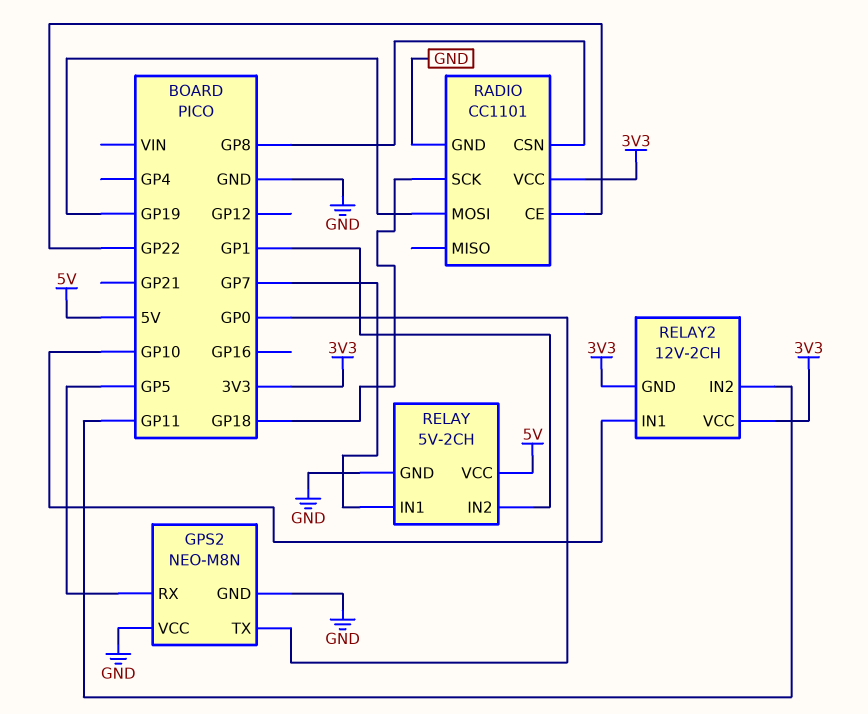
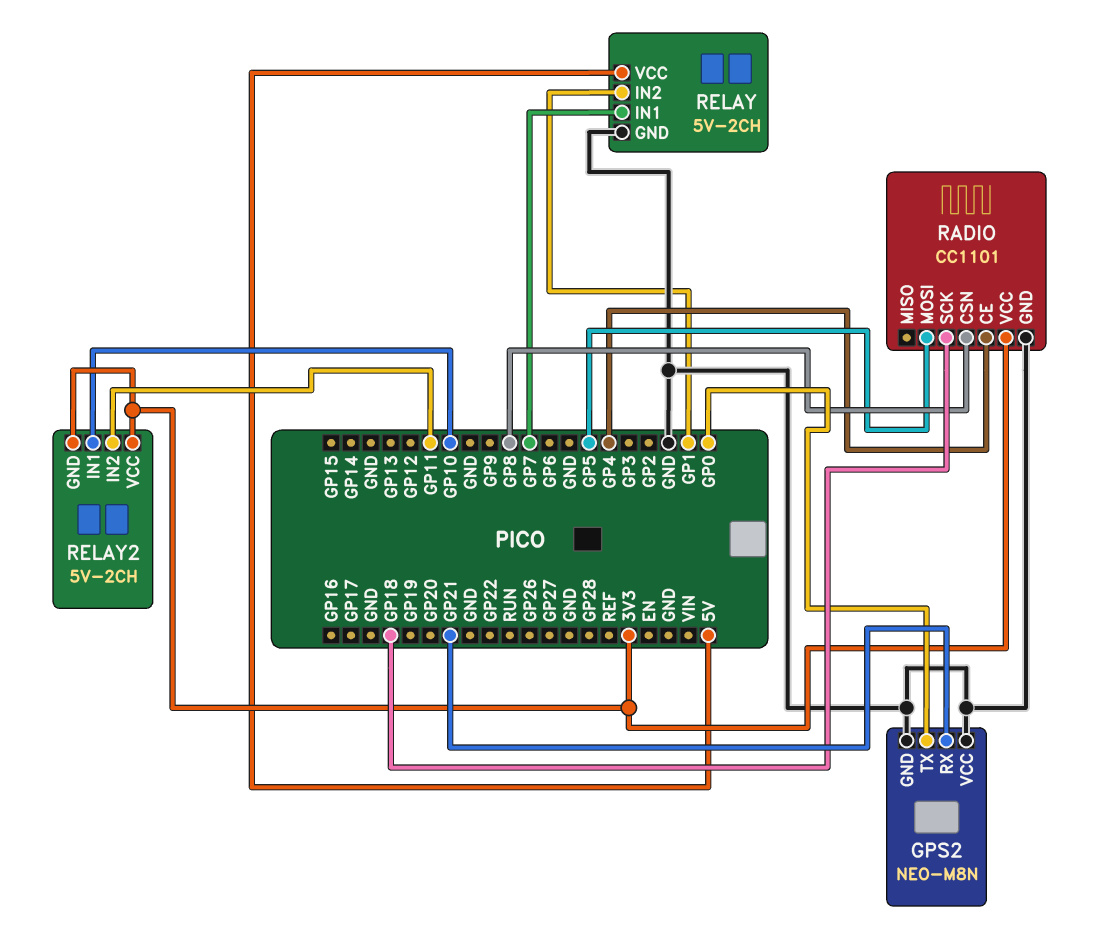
GPS2 pin RX: GP5 -> GP21
RADIO pin CE: GP22 -> GP4
RADIO pin MOSI: GP19 -> GP5
RELAY2: 12V-2CH -> 5V-2CH

